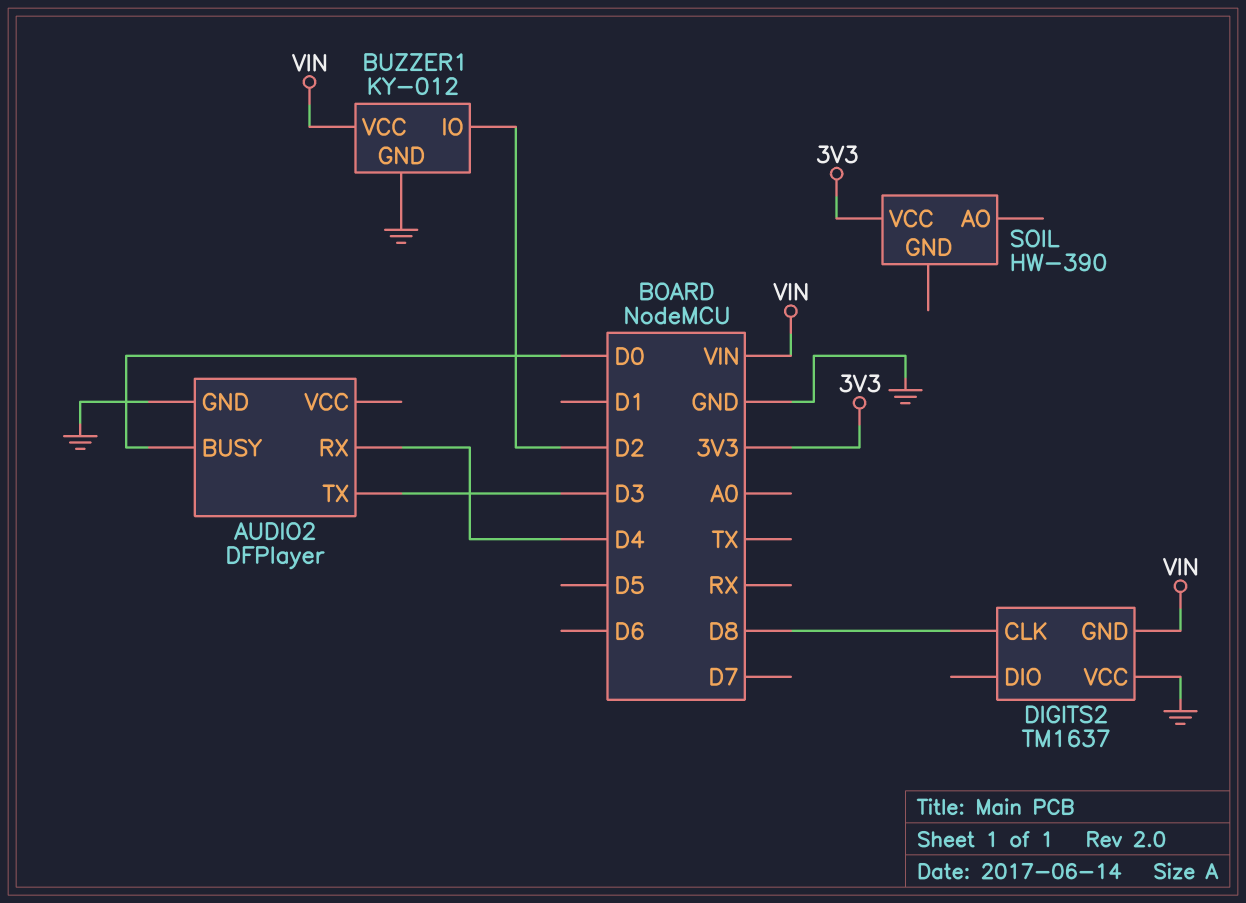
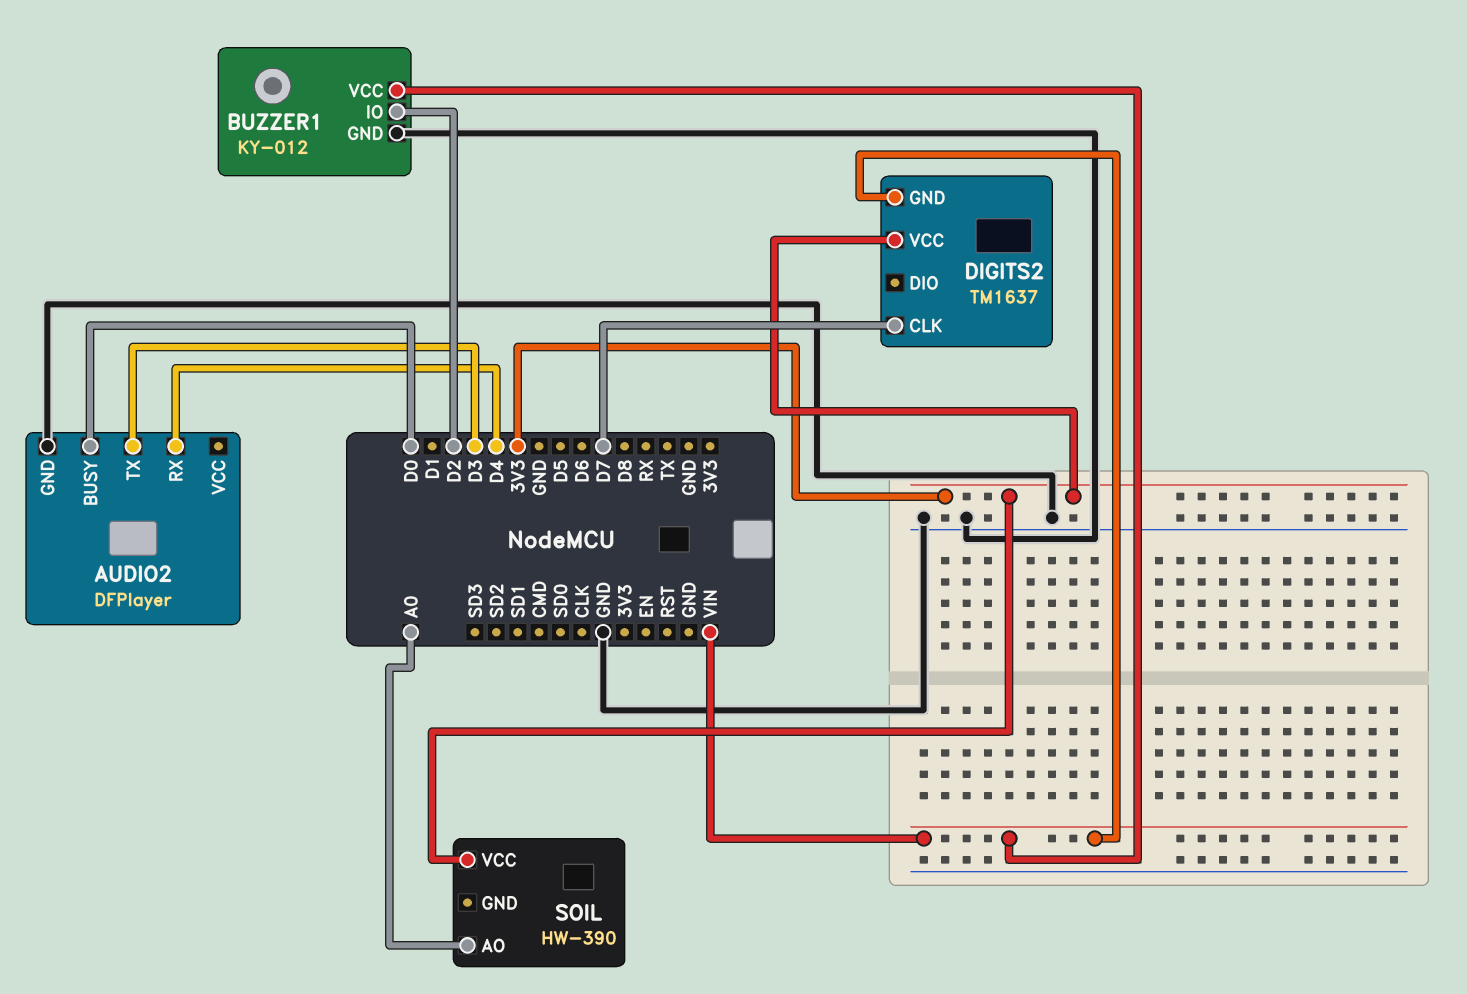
DIGITS2 pin CLK: D8 -> D7
DIGITS2 pin VCC: GND -> 3V3
SOIL pin AO: none -> A0

